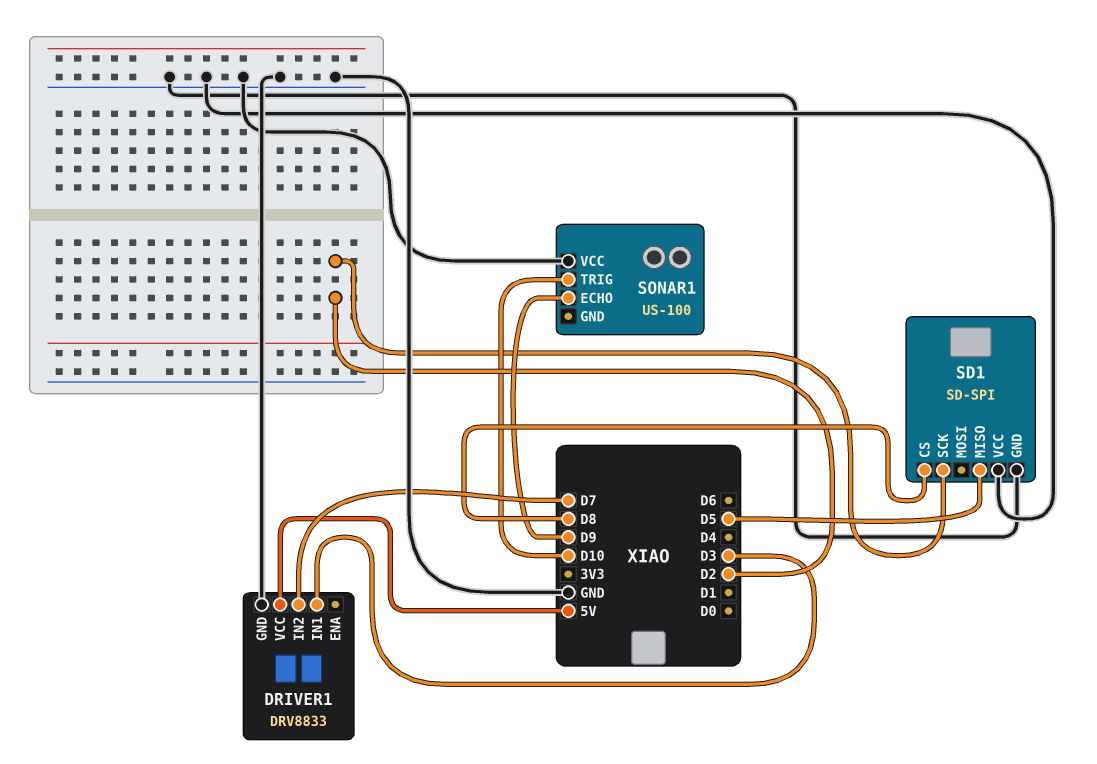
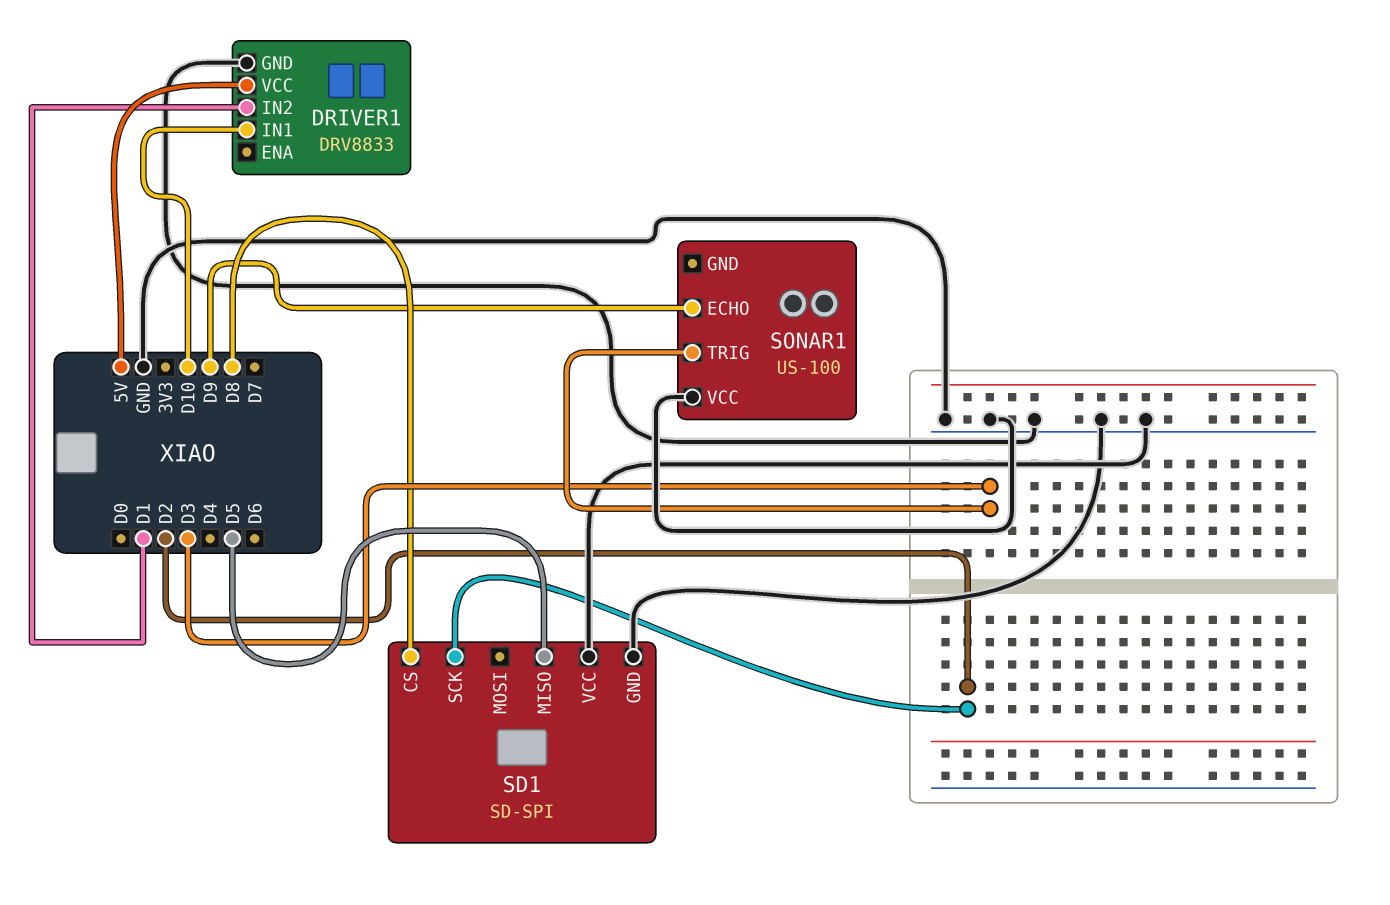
DRIVER1 pin IN1: D3 -> D10
DRIVER1 pin IN2: D7 -> D1
SONAR1 pin TRIG: D10 -> D3

